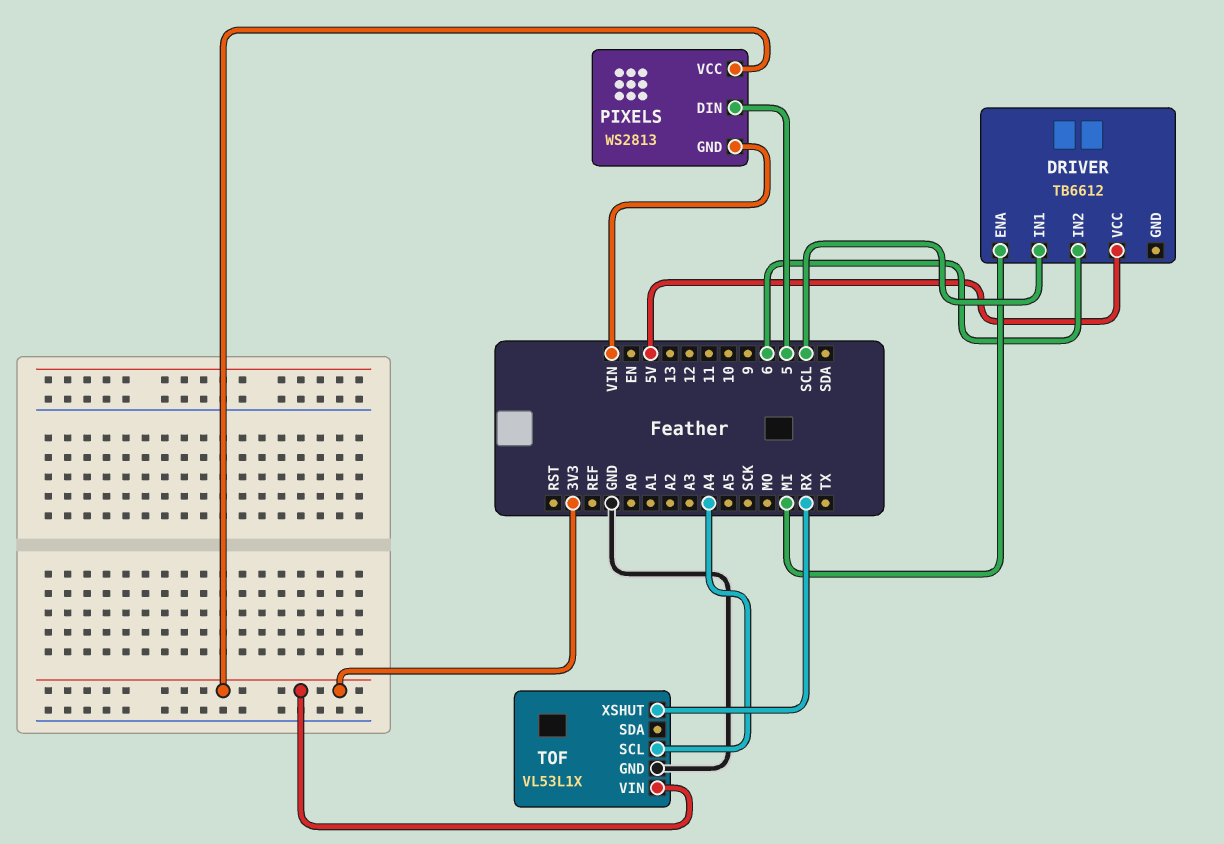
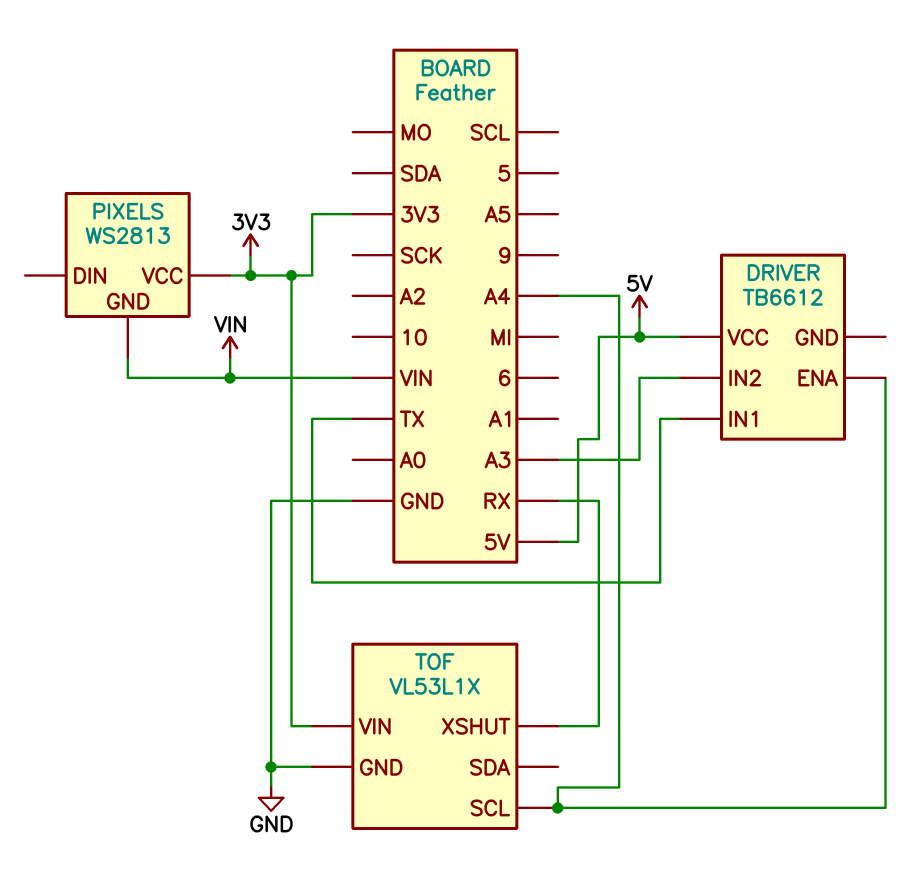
DRIVER pin ENA: MI -> A4
DRIVER pin IN1: SCL -> TX
DRIVER pin IN2: 6 -> A3
PIXELS pin DIN: 5 -> none

